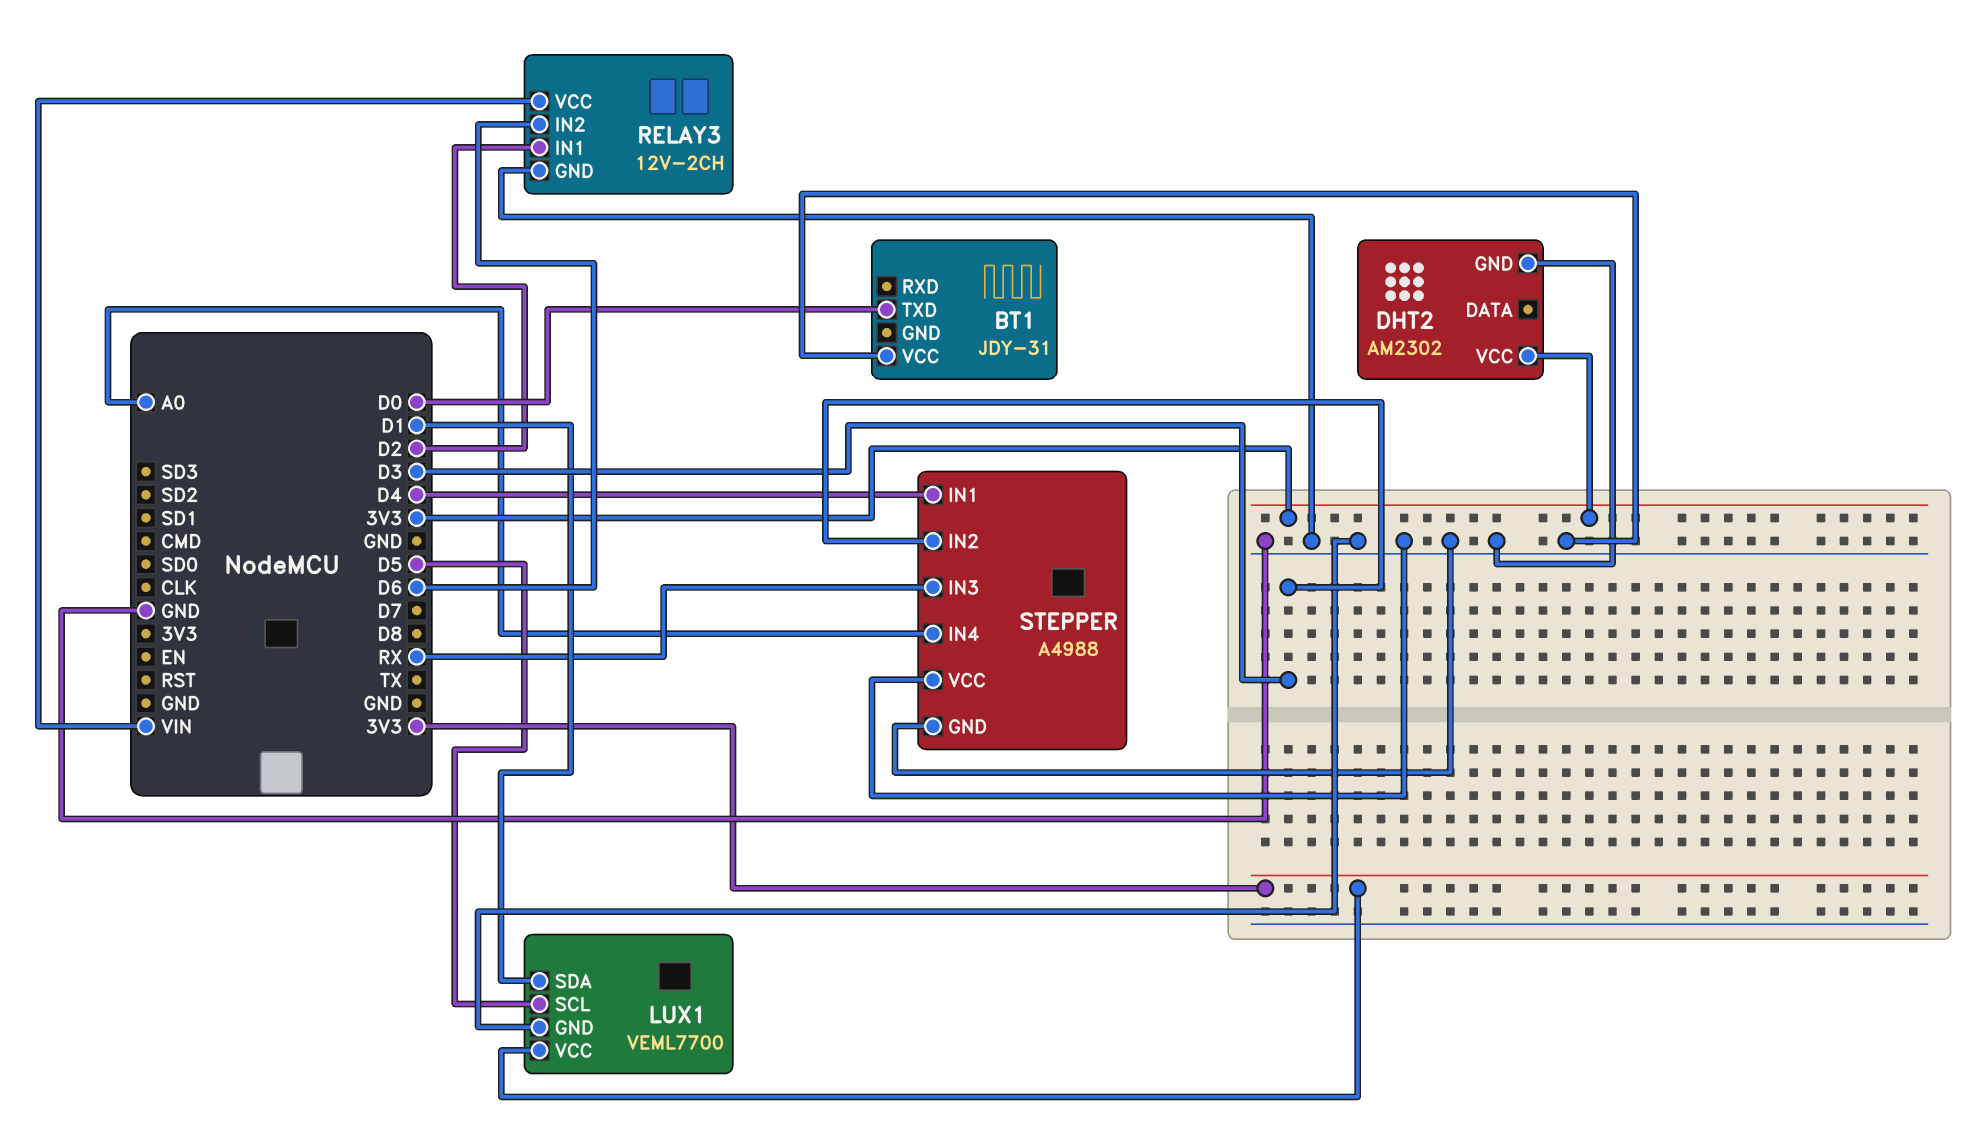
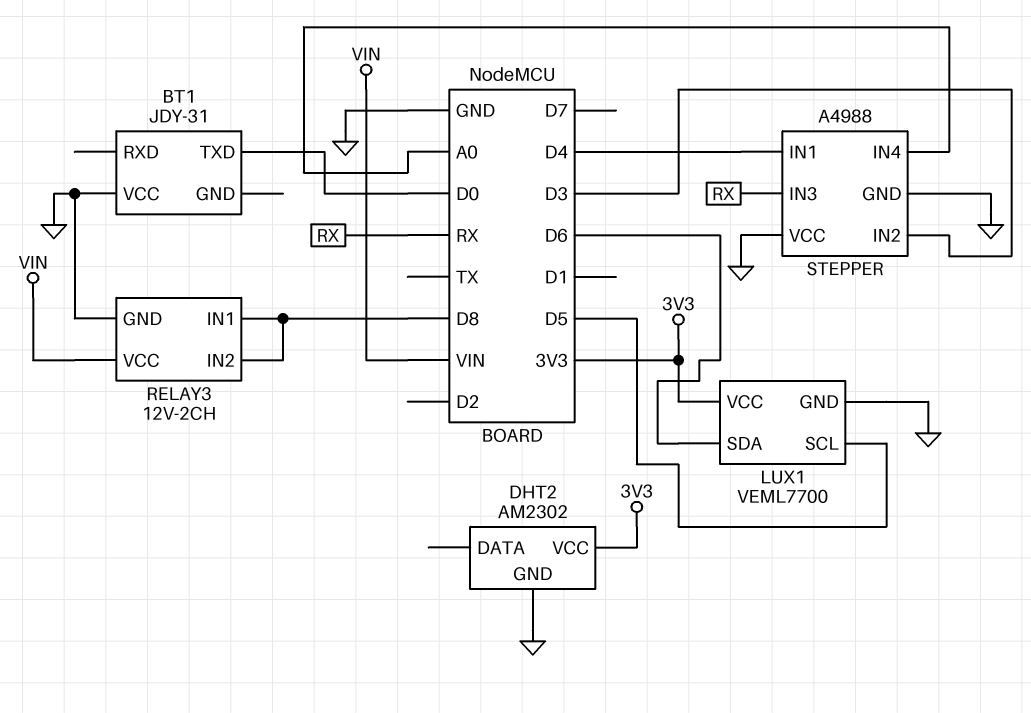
LUX1 pin SDA: D1 -> D6
RELAY3 pin IN1: D2 -> D8
RELAY3 pin IN2: D6 -> D8

